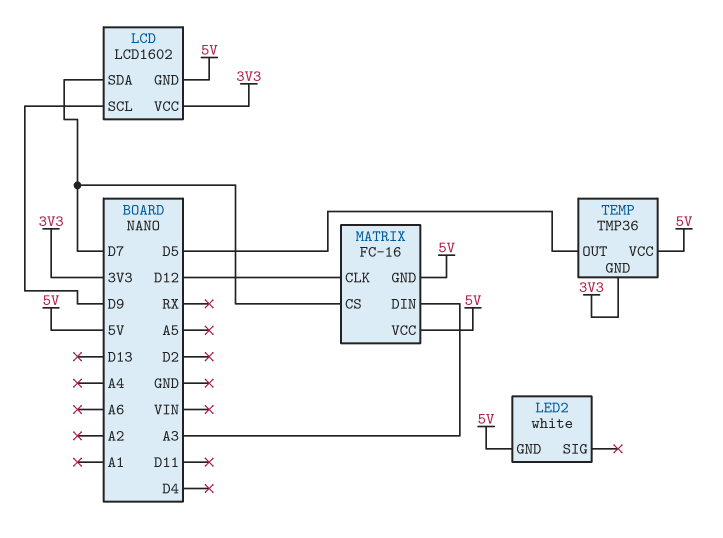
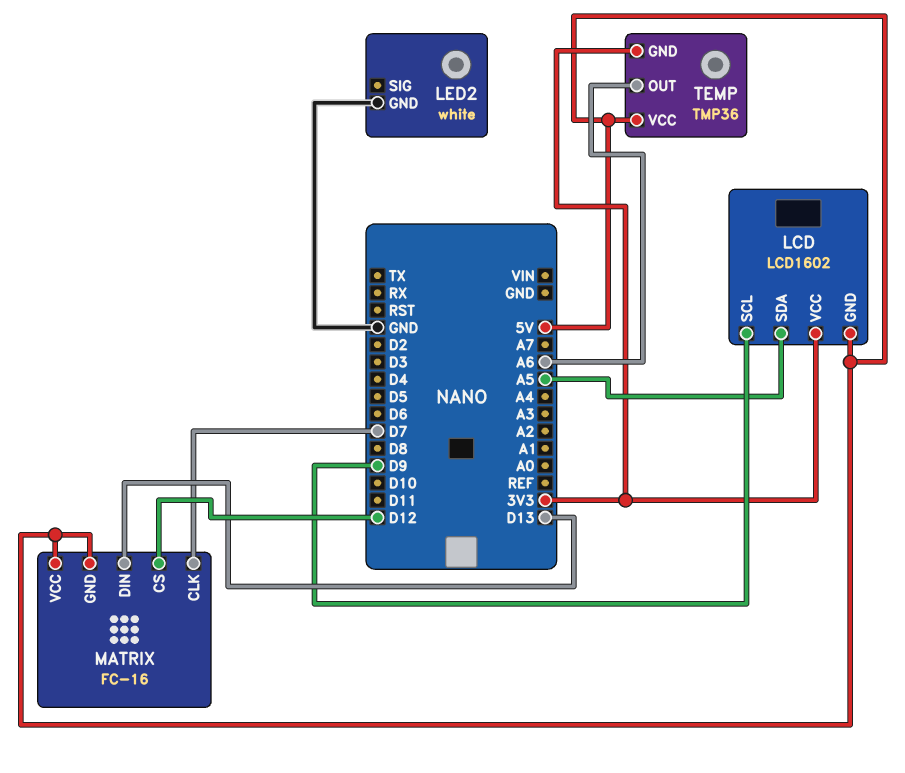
LCD pin SDA: D7 -> A5
LED2 pin GND: 5V -> GND
MATRIX pin CLK: D12 -> D7
MATRIX pin CS: D7 -> D12
MATRIX pin DIN: A3 -> D13
TEMP pin OUT: D5 -> A6

